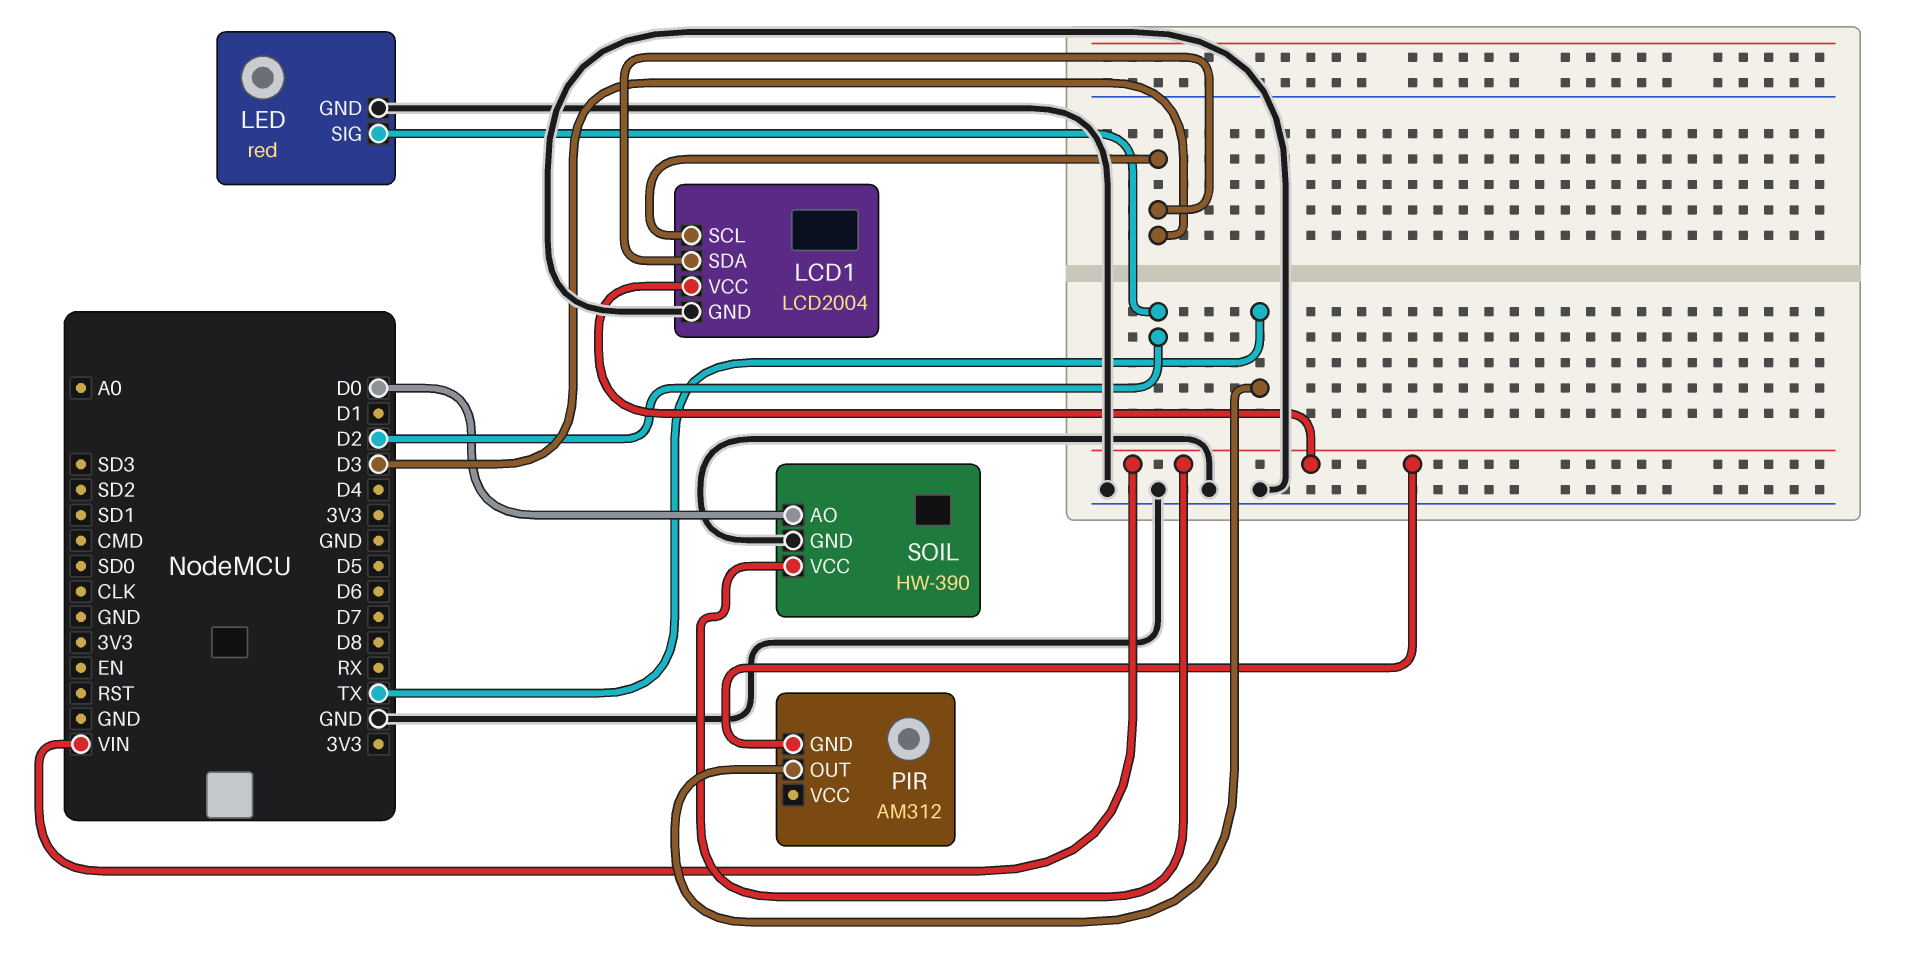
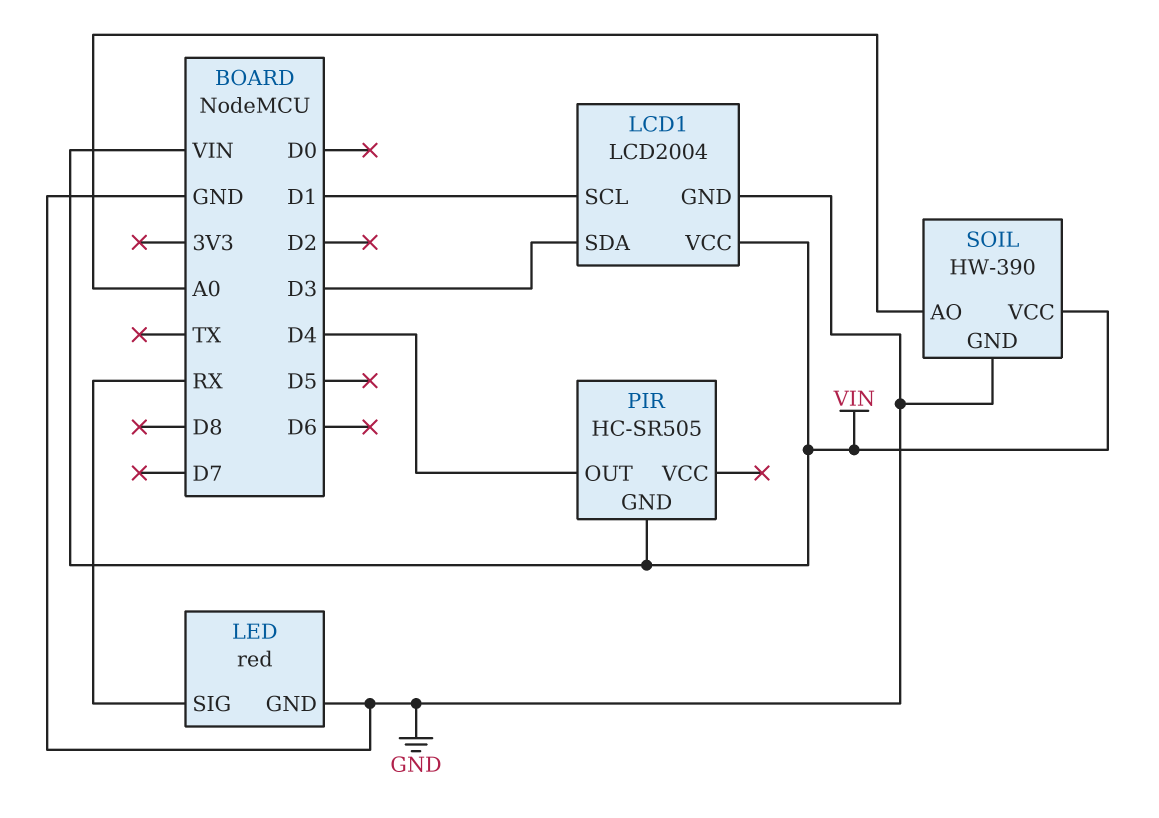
LCD1 pin SCL: D3 -> D1
LED pin SIG: D2 -> RX
PIR: AM312 -> HC-SR505
PIR pin OUT: TX -> D4
SOIL pin AO: D0 -> A0

